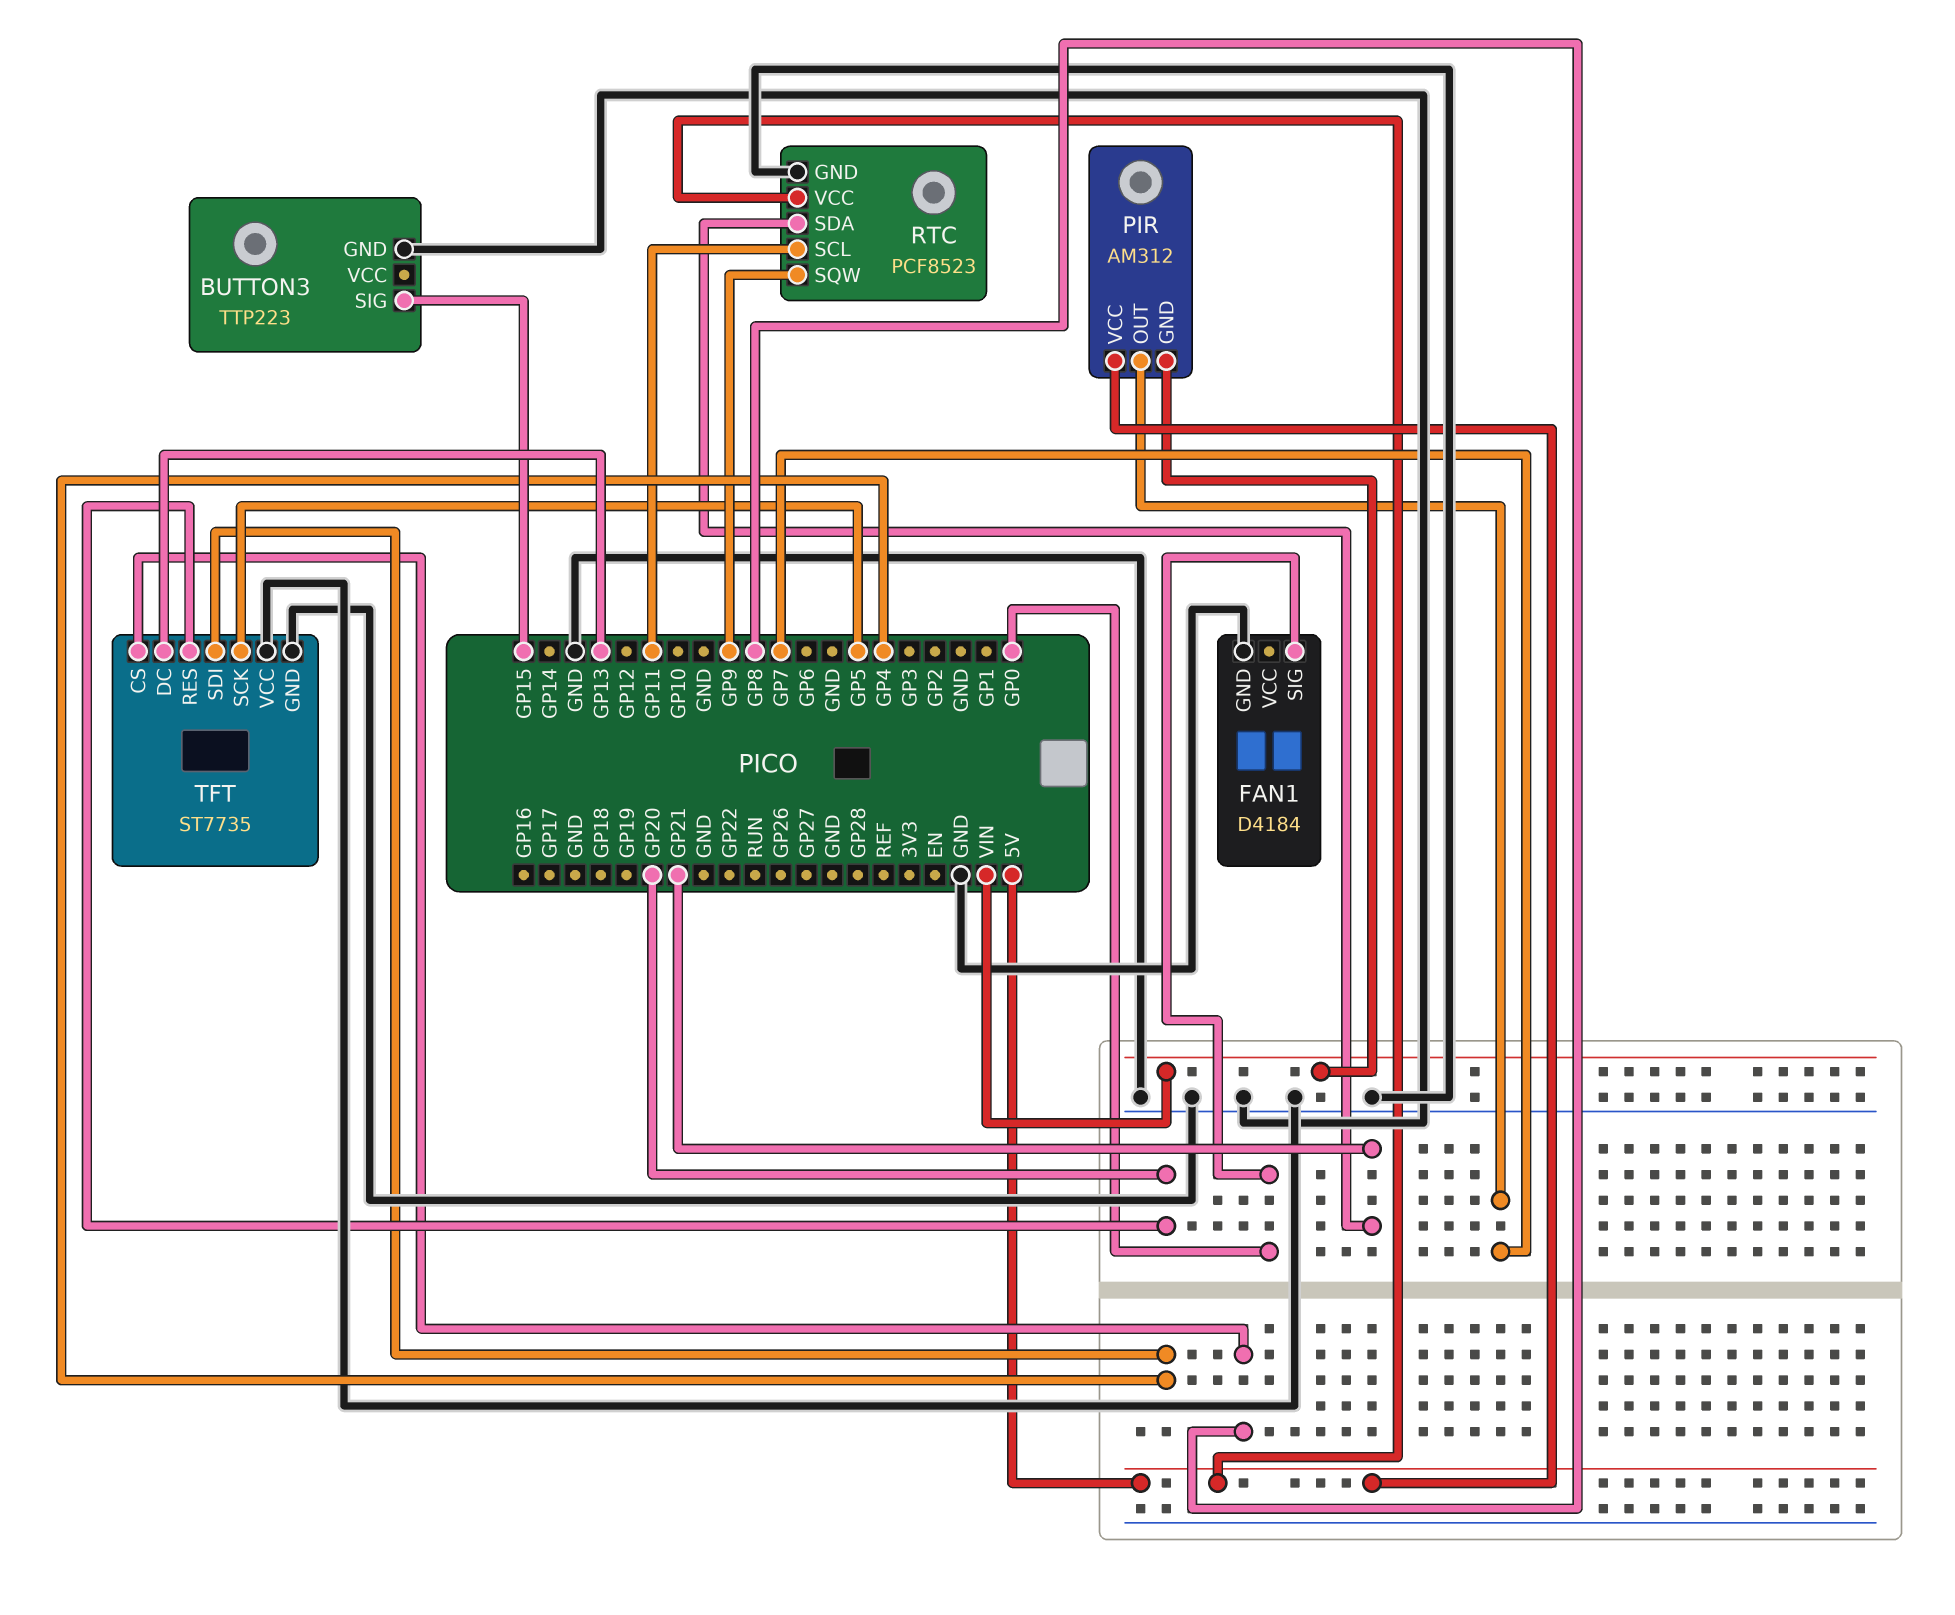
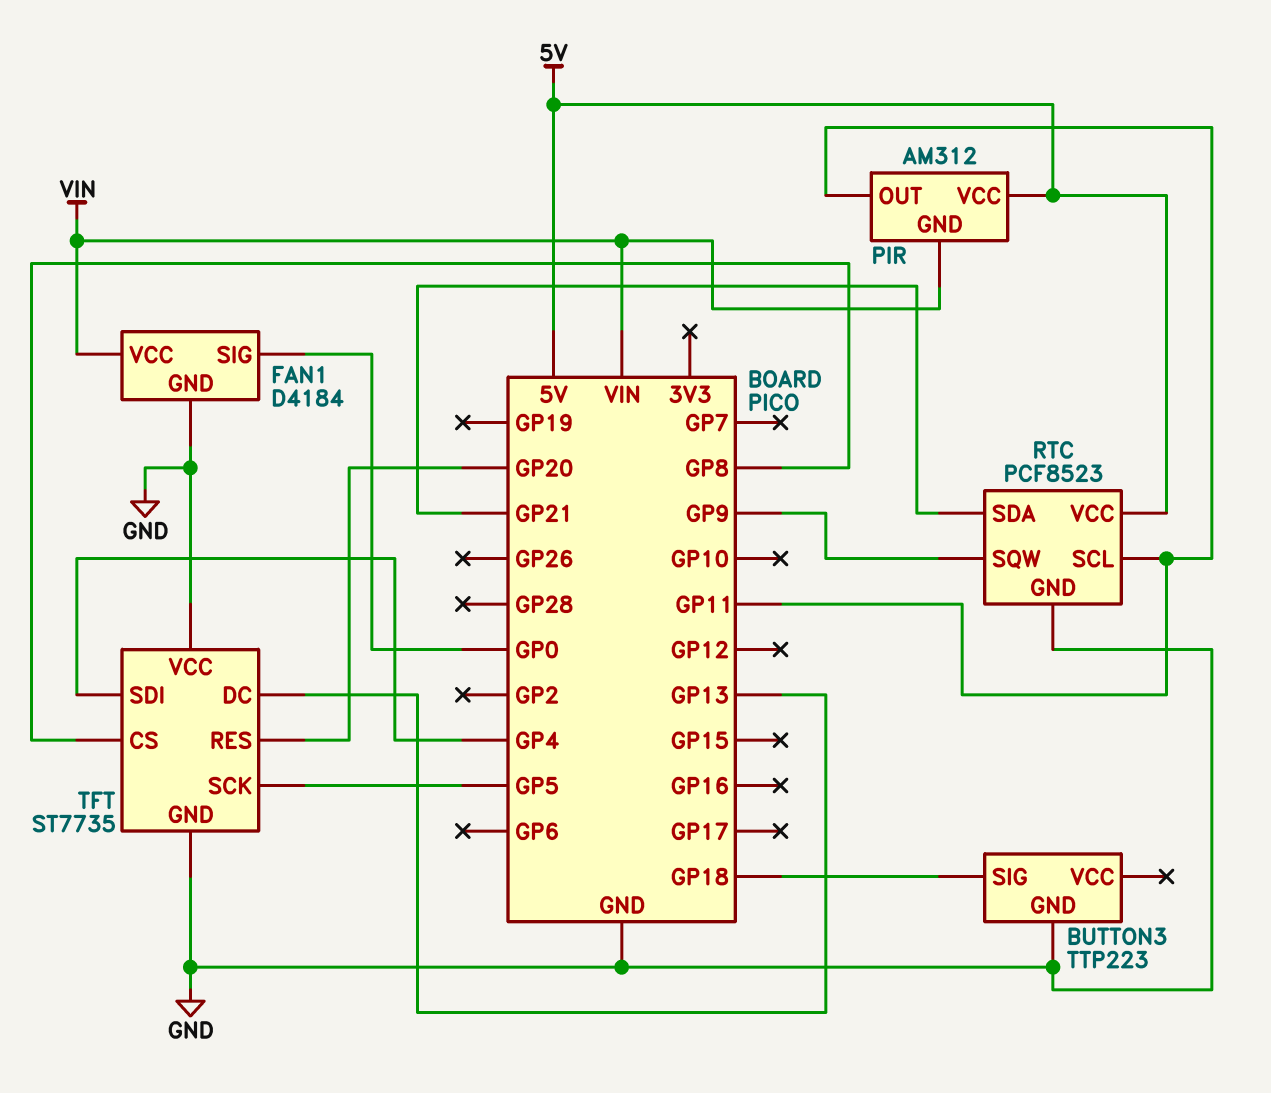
BUTTON3 pin SIG: GP15 -> GP18
FAN1 pin VCC: none -> VIN
PIR pin OUT: GP7 -> GP11

